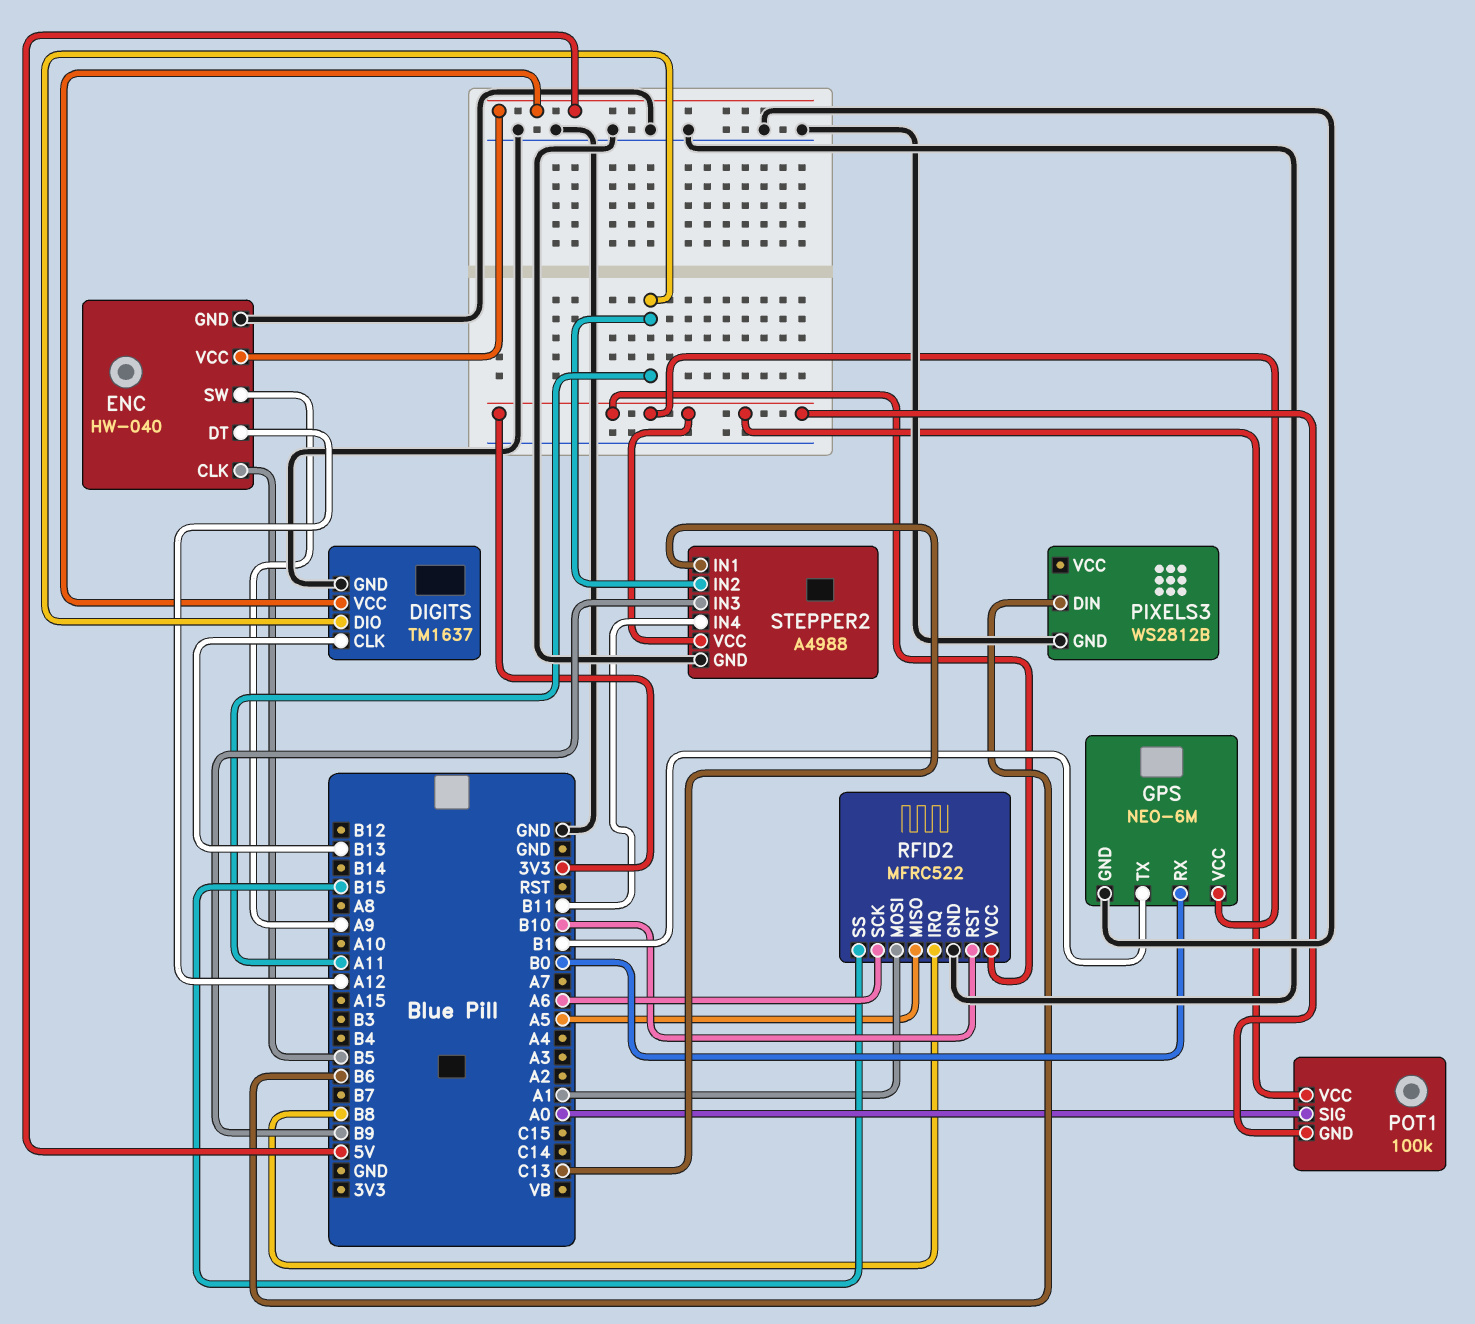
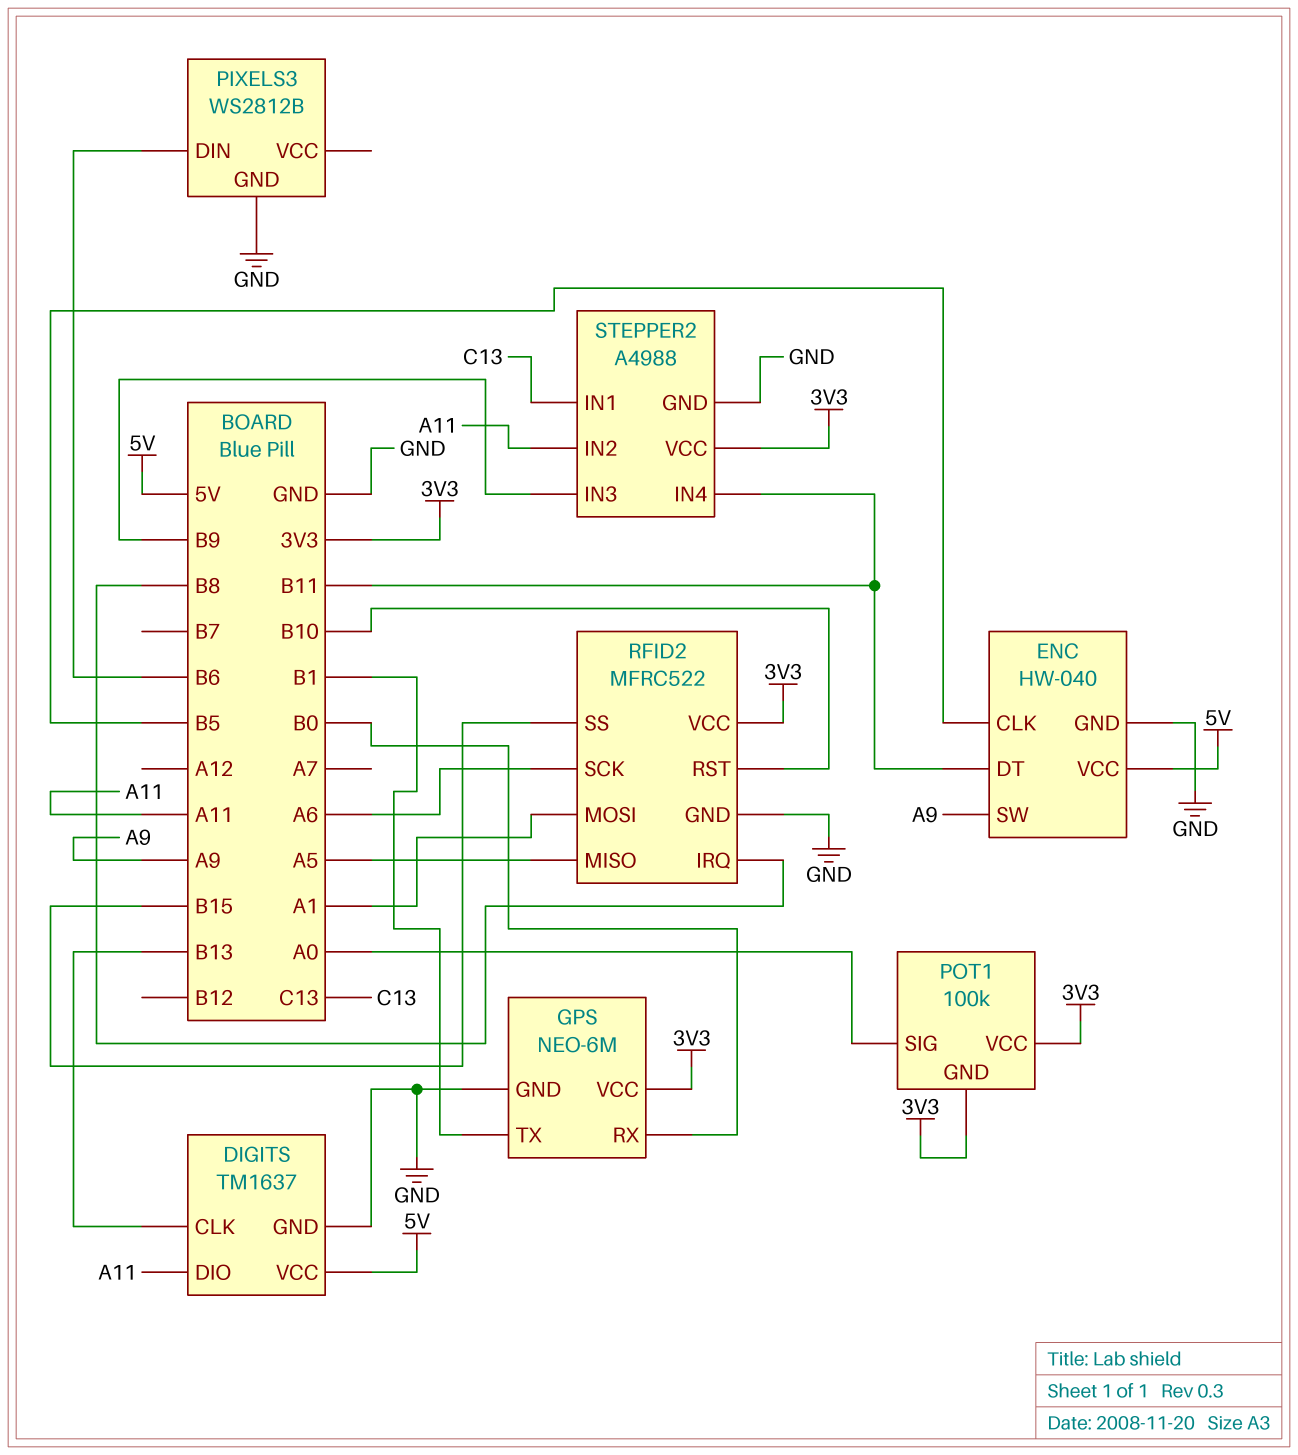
ENC pin DT: A12 -> B11

